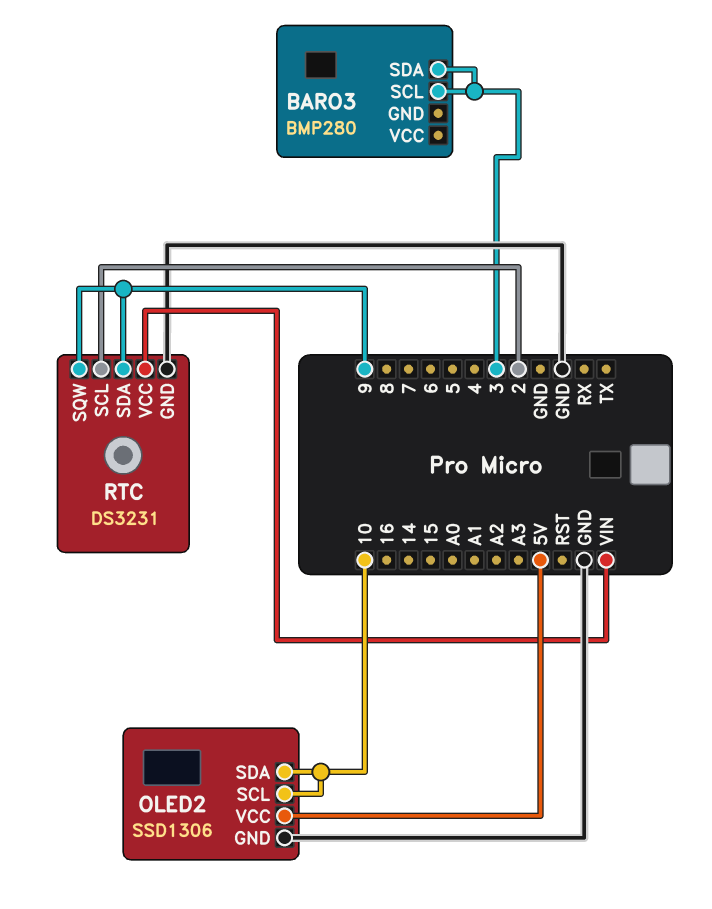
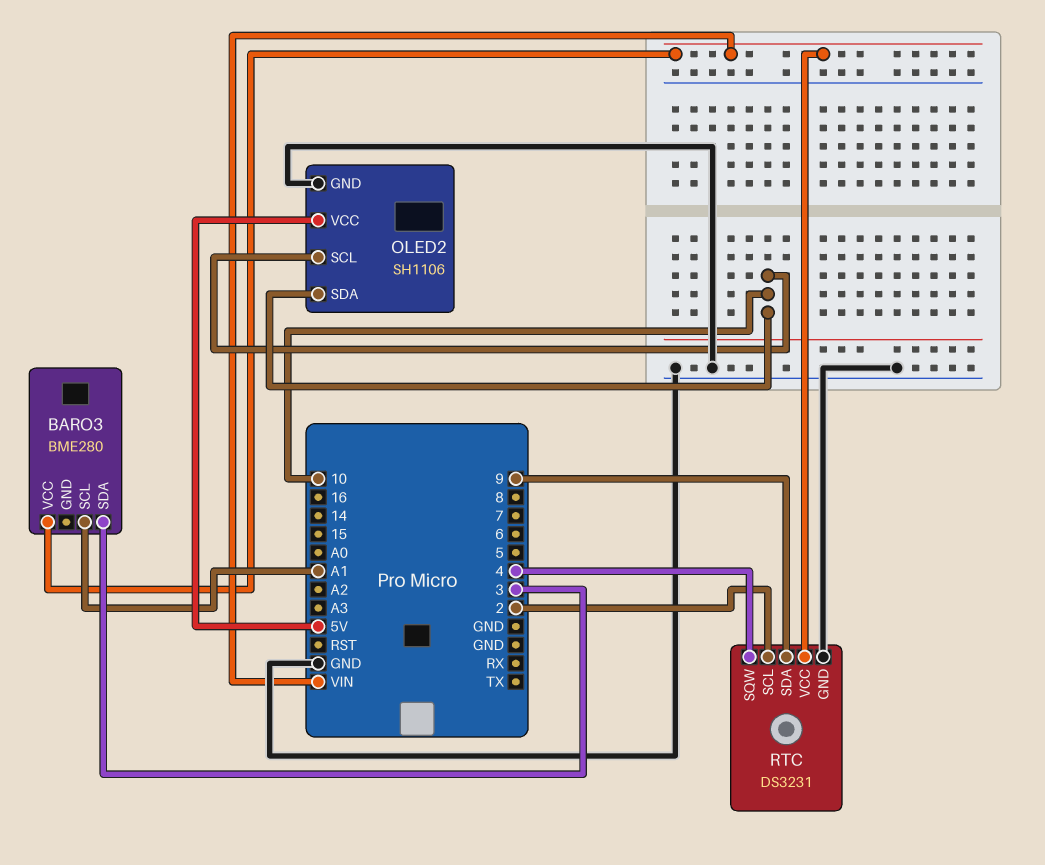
BARO3: BMP280 -> BME280
BARO3 pin SCL: 3 -> A1
BARO3 pin VCC: none -> VIN
OLED2: SSD1306 -> SH1106
RTC pin SQW: 9 -> 4

